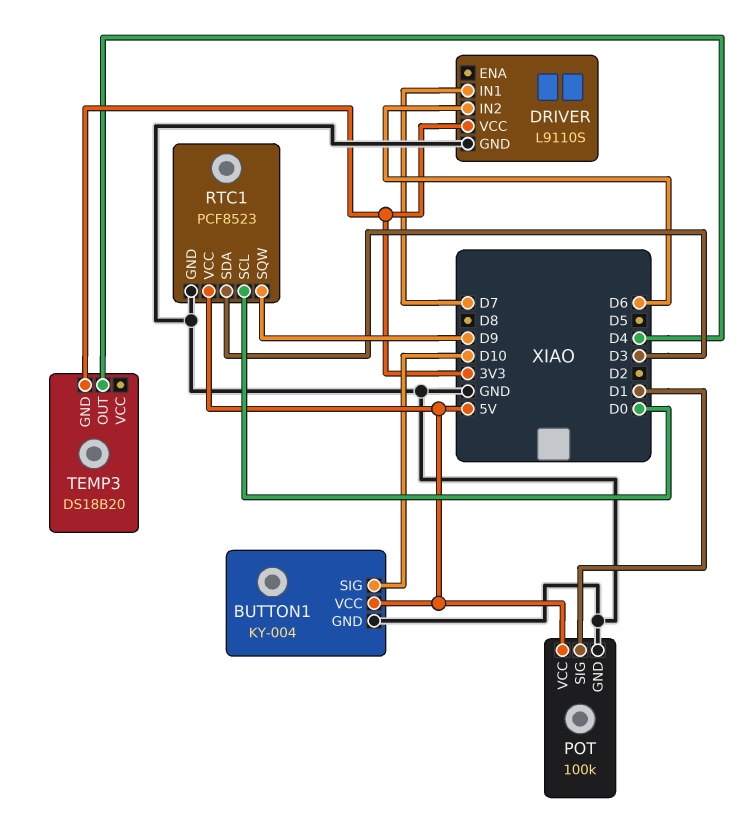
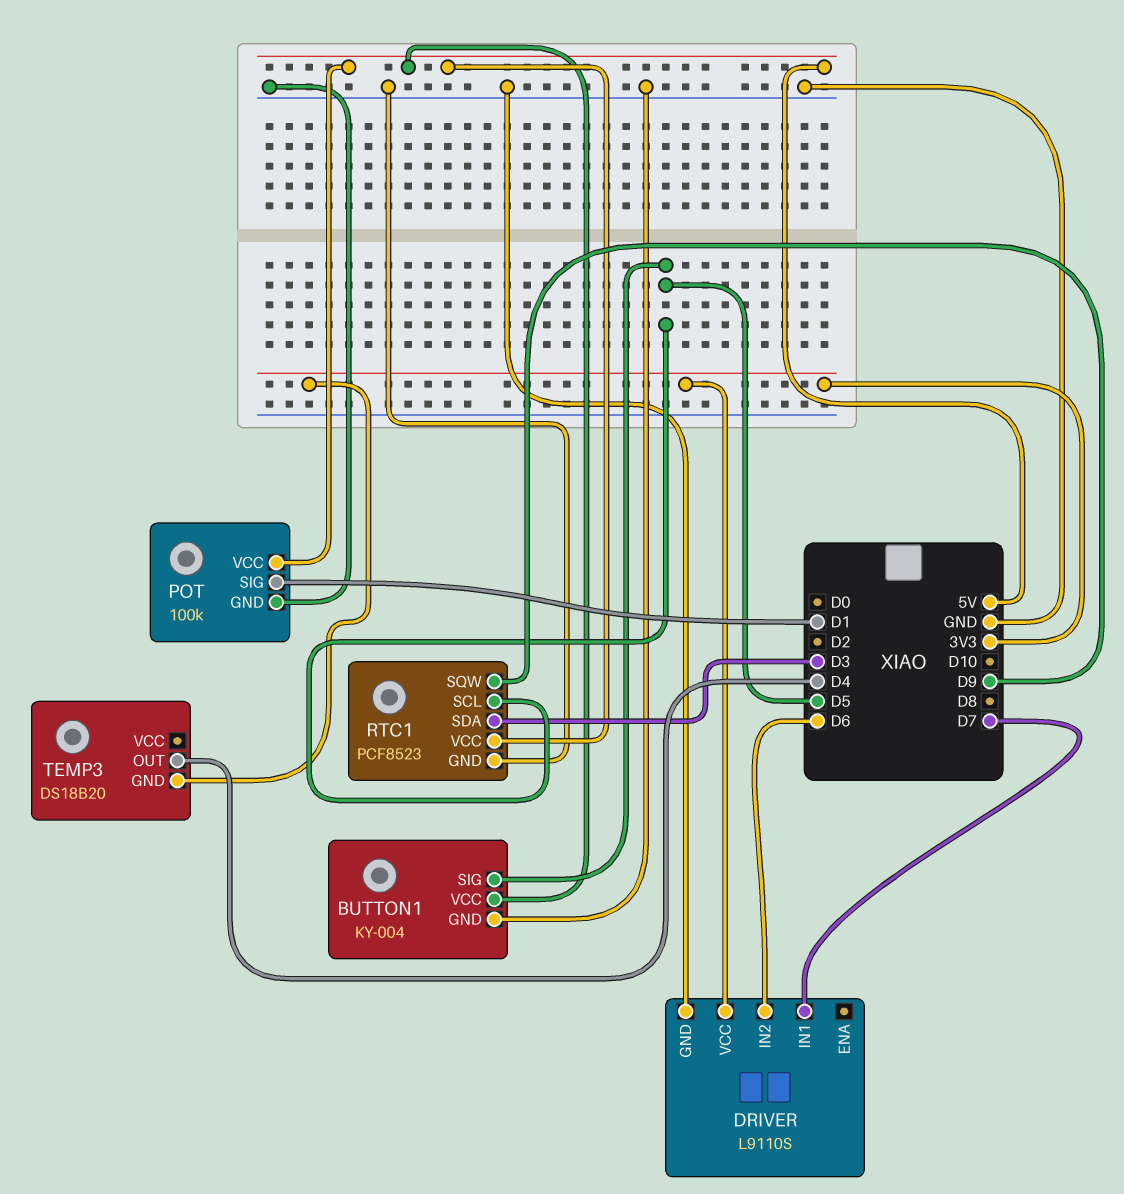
BUTTON1 pin SIG: D10 -> D5
RTC1 pin SCL: D0 -> D5

